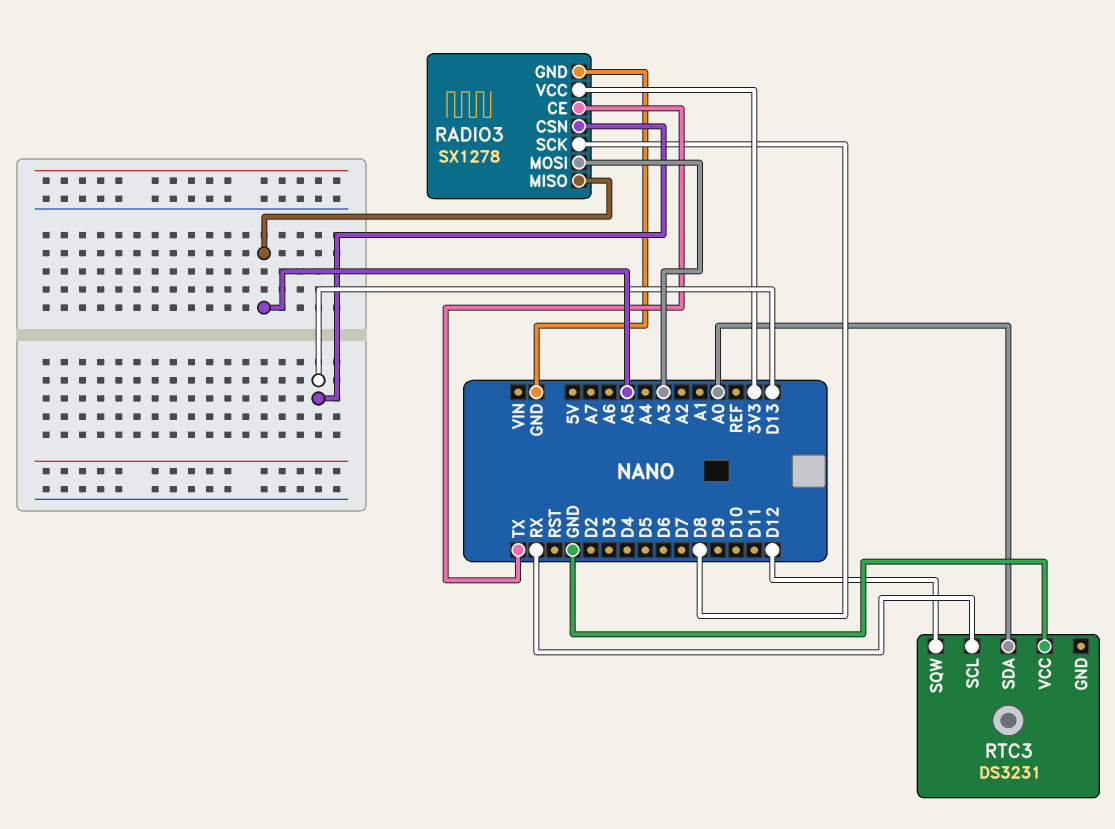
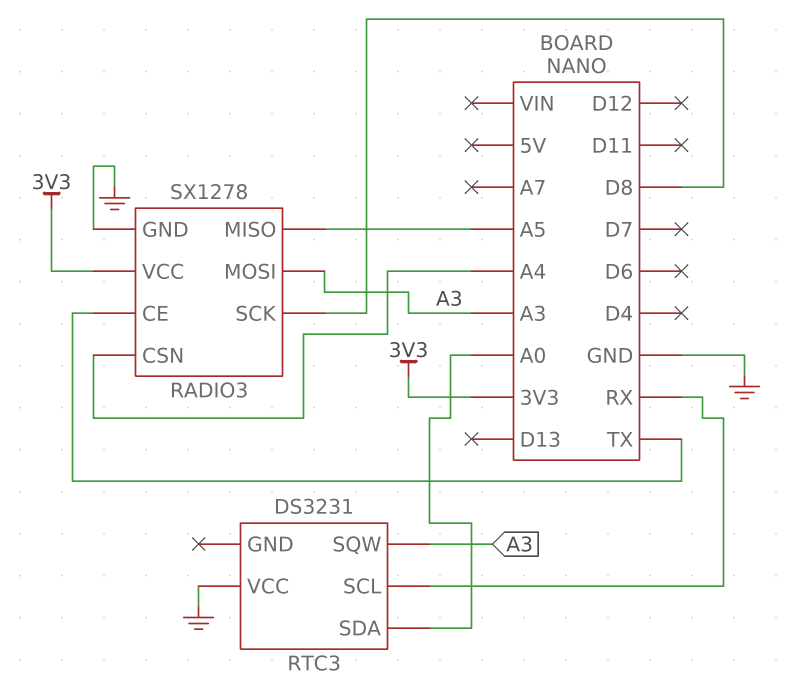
RADIO3 pin CSN: D13 -> A4
RTC3 pin SQW: D12 -> A3

